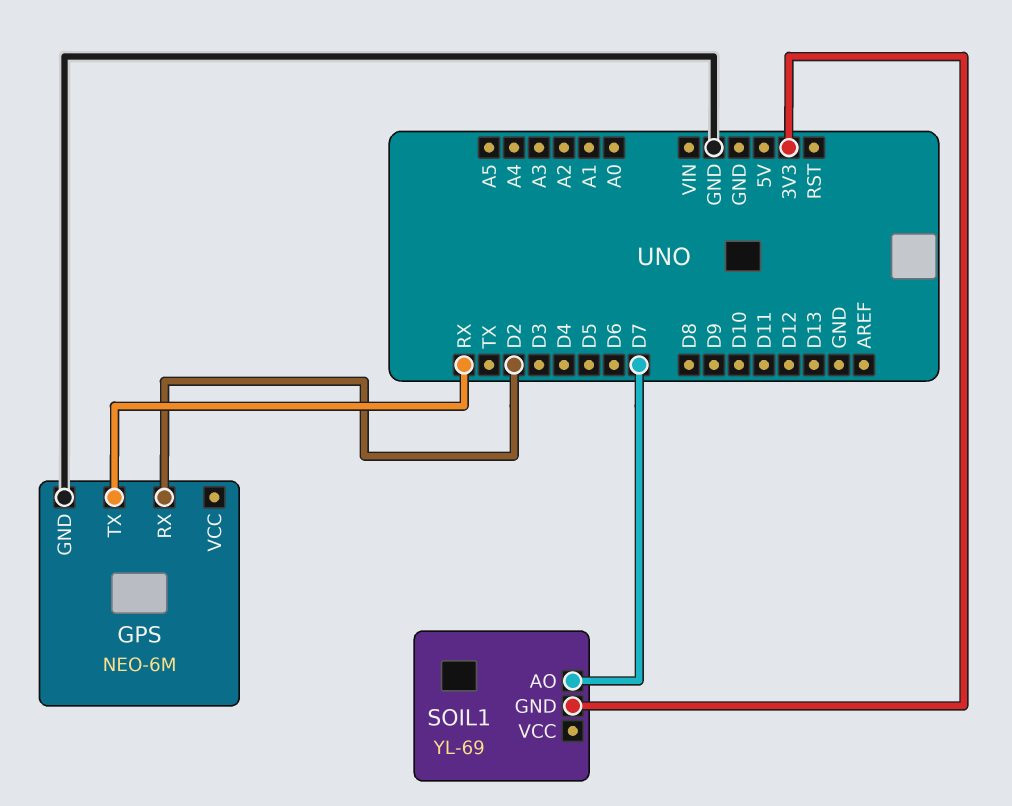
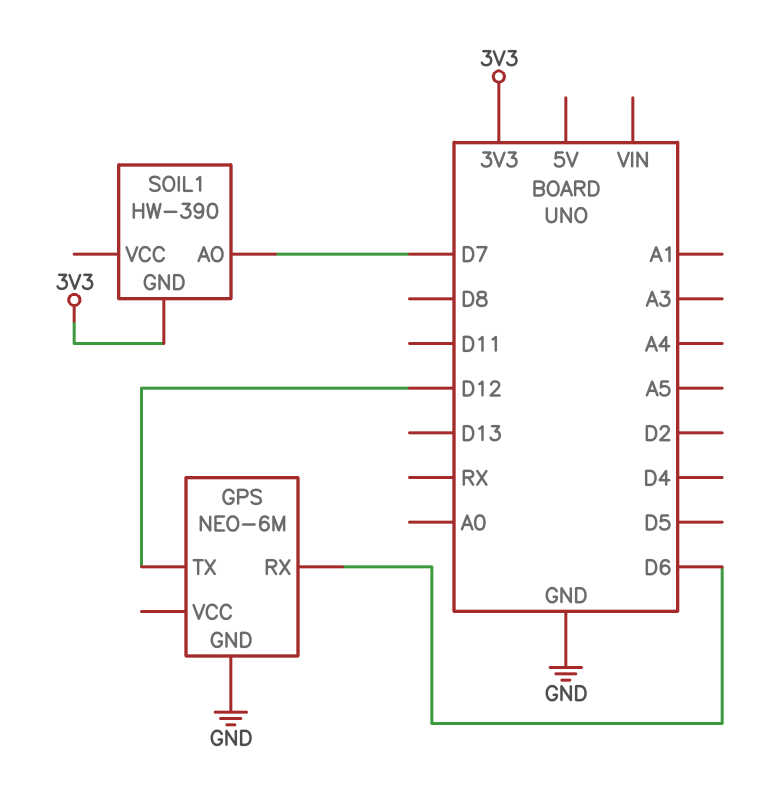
GPS pin RX: D2 -> D6
GPS pin TX: RX -> D12
SOIL1: YL-69 -> HW-390

